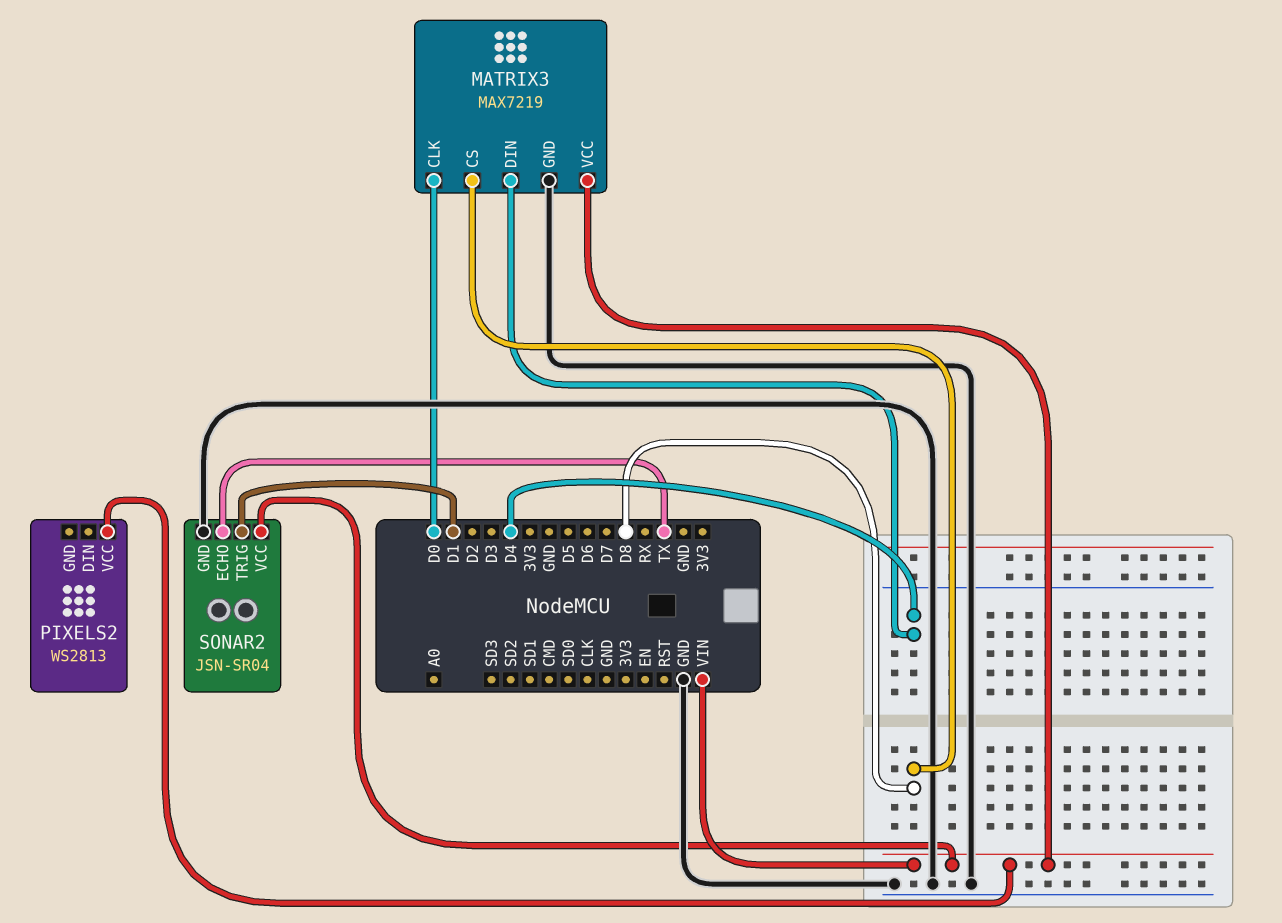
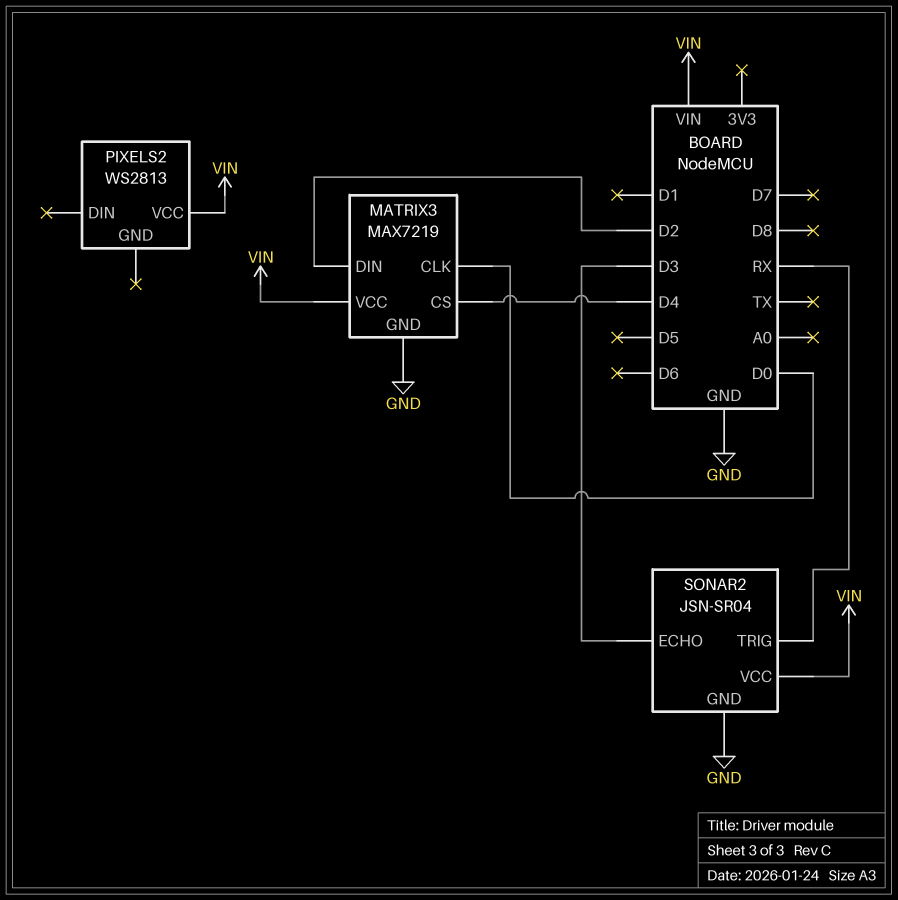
MATRIX3 pin CS: D8 -> D4
MATRIX3 pin DIN: D4 -> D2
SONAR2 pin ECHO: TX -> D3
SONAR2 pin TRIG: D1 -> RX

